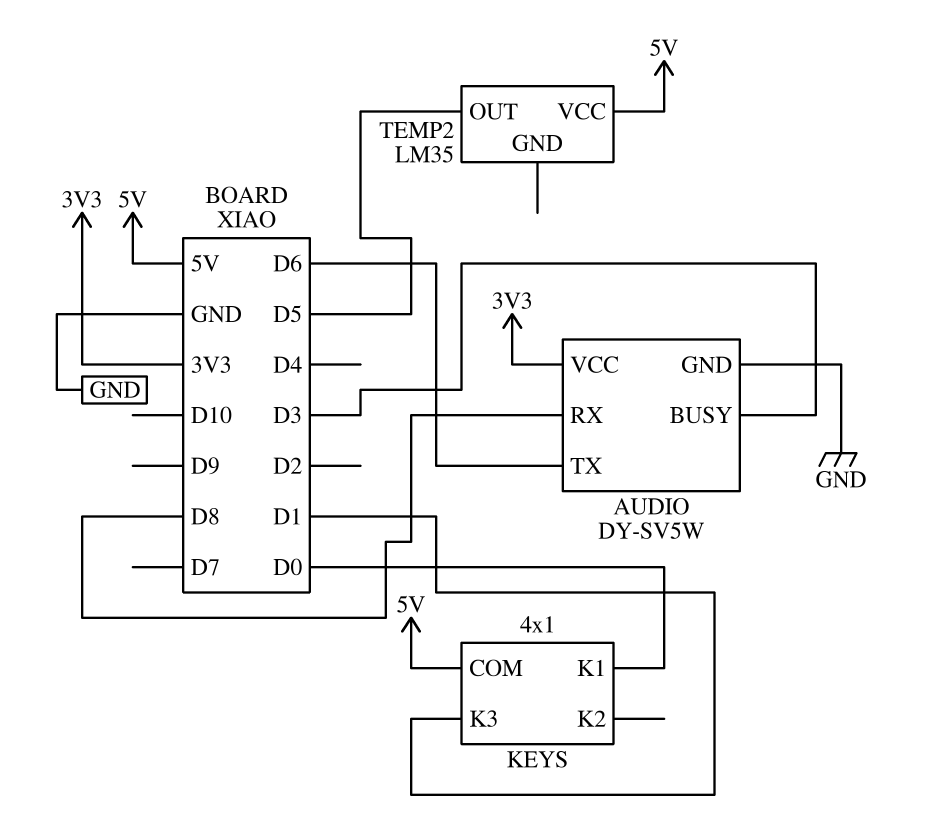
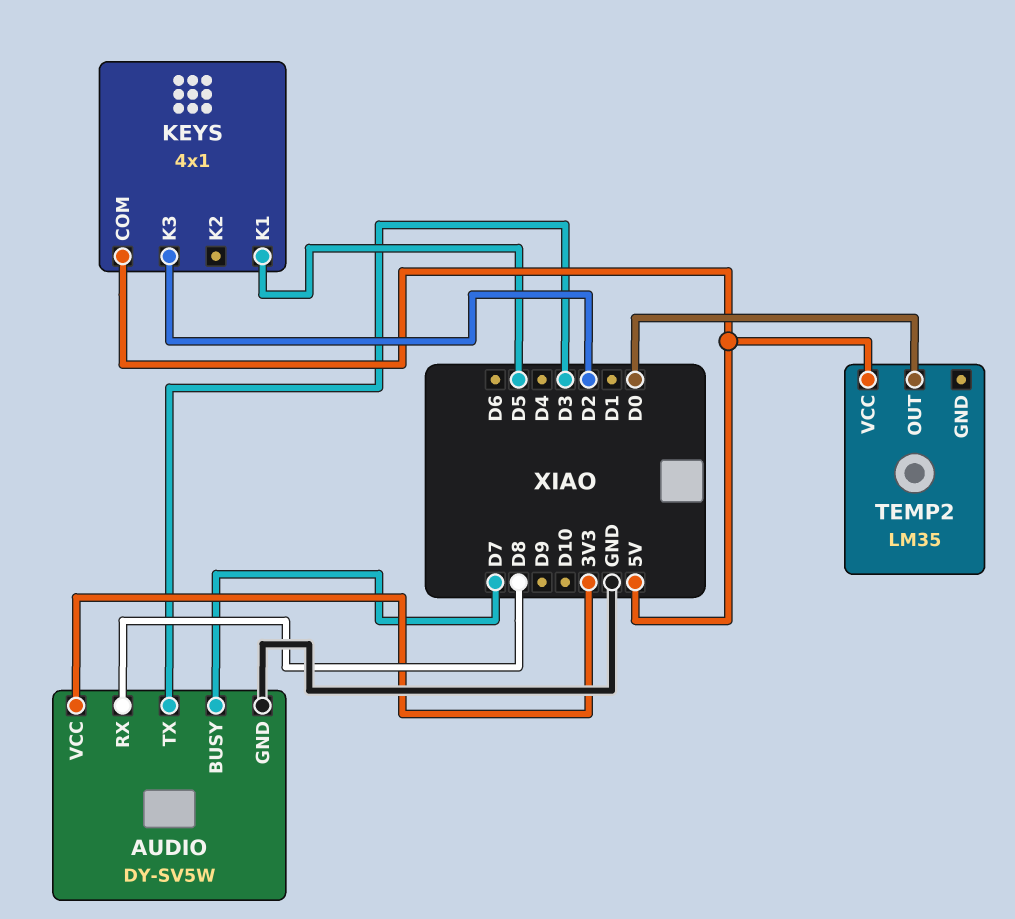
AUDIO pin BUSY: D3 -> D7
AUDIO pin TX: D6 -> D3
KEYS pin K1: D0 -> D5
KEYS pin K3: D1 -> D2
TEMP2 pin OUT: D5 -> D0

